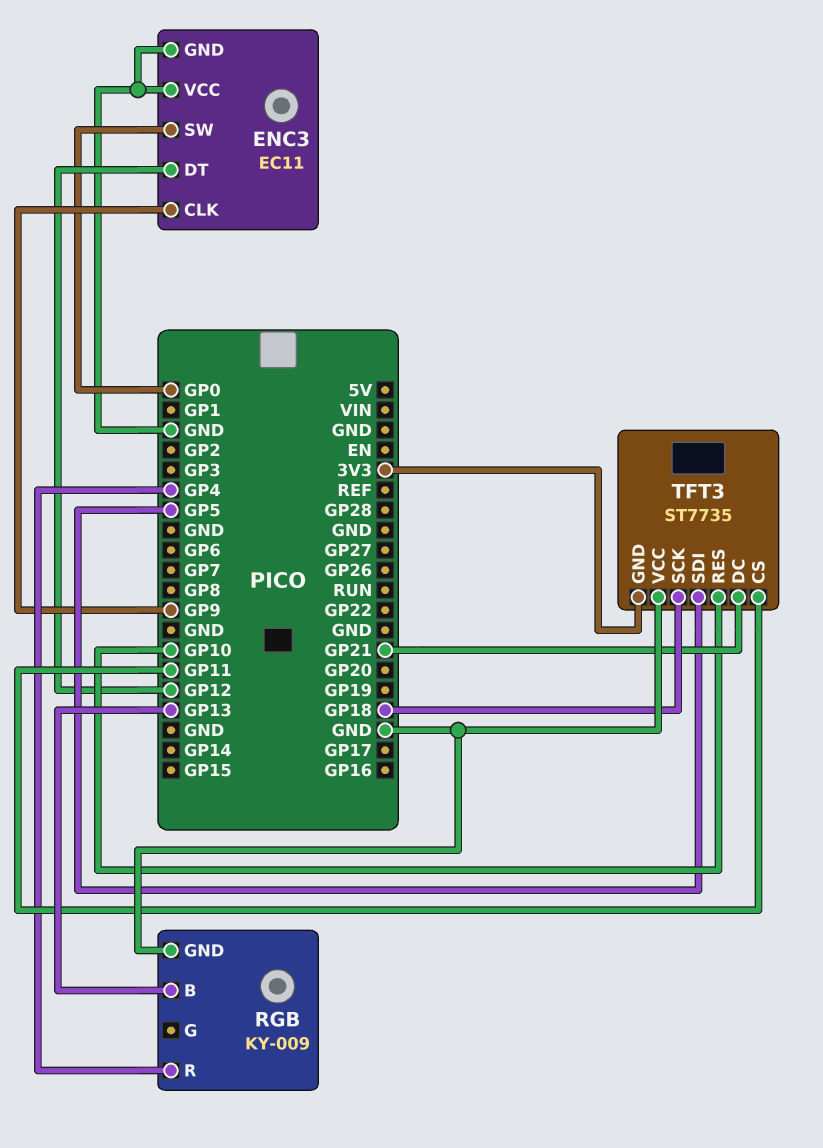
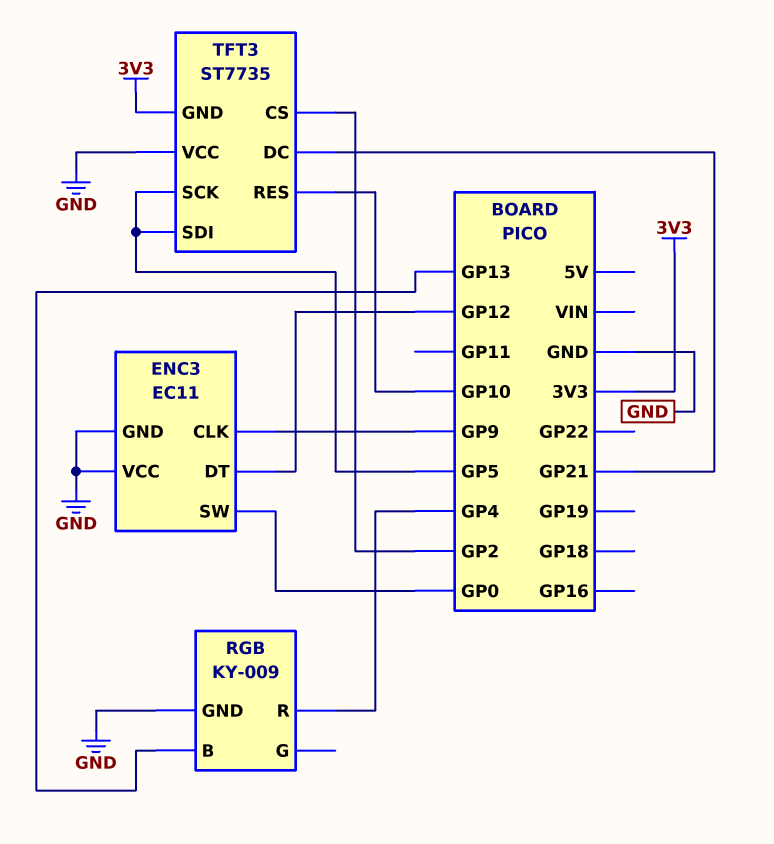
TFT3 pin CS: GP11 -> GP2
TFT3 pin SCK: GP18 -> GP5

